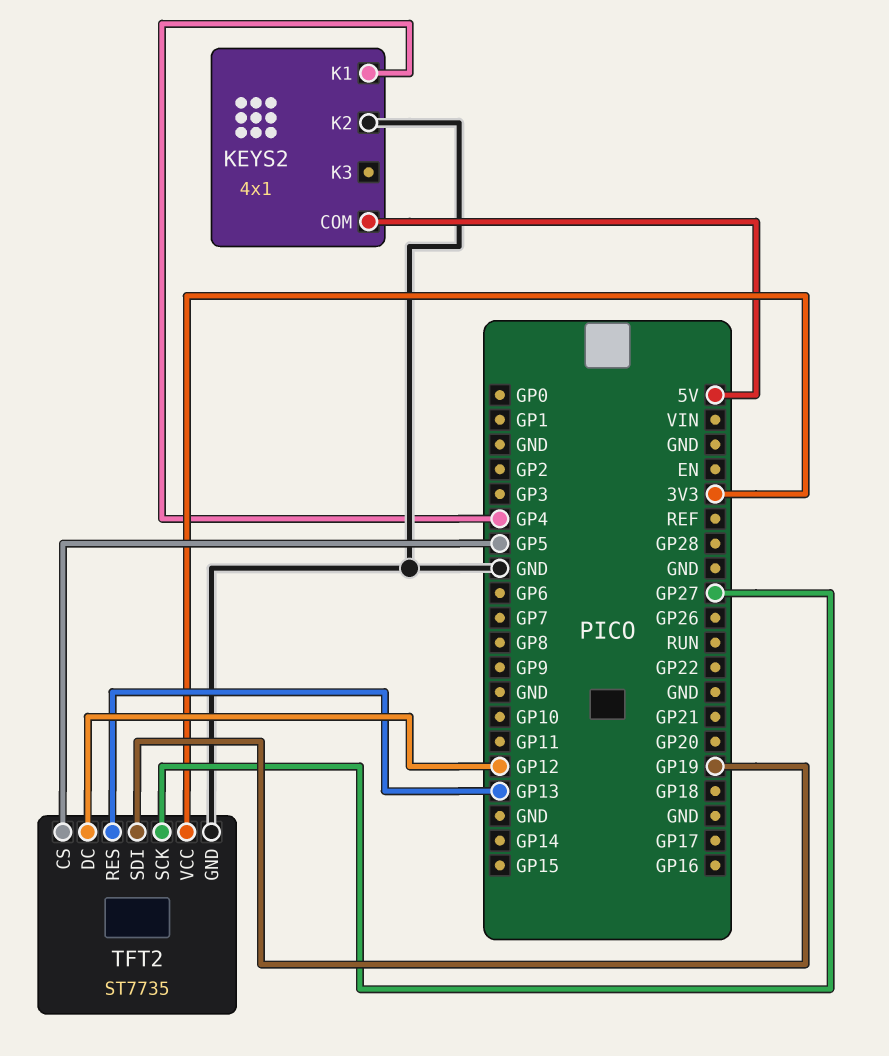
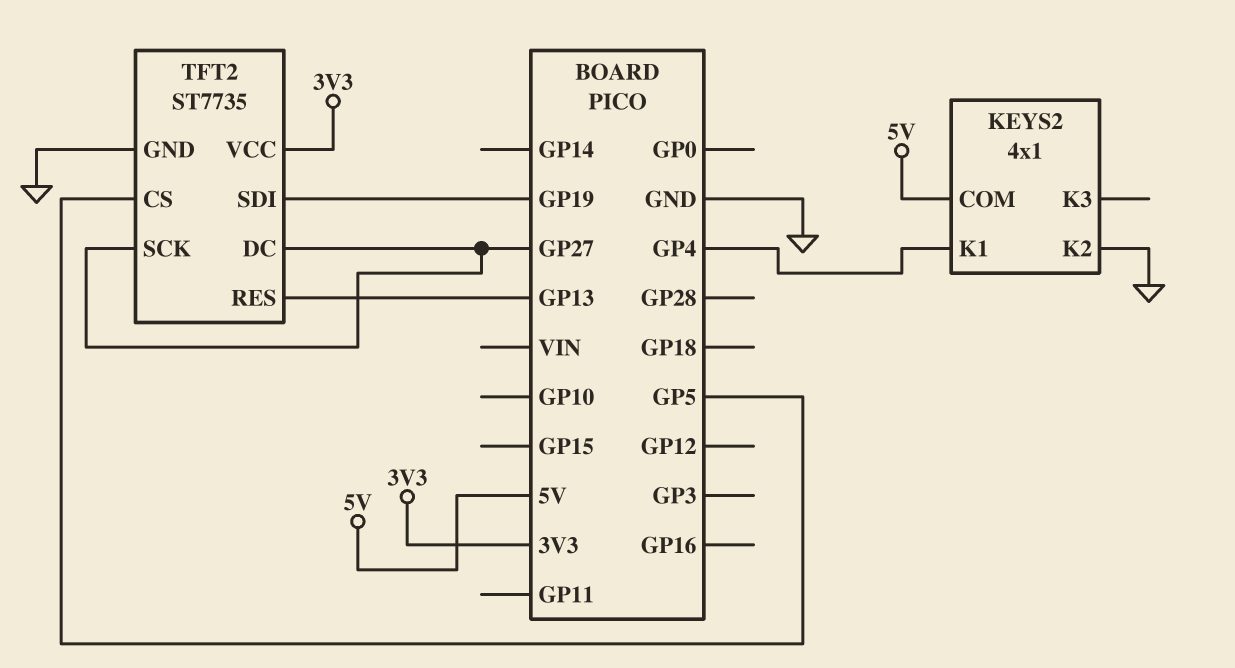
TFT2 pin DC: GP12 -> GP27

